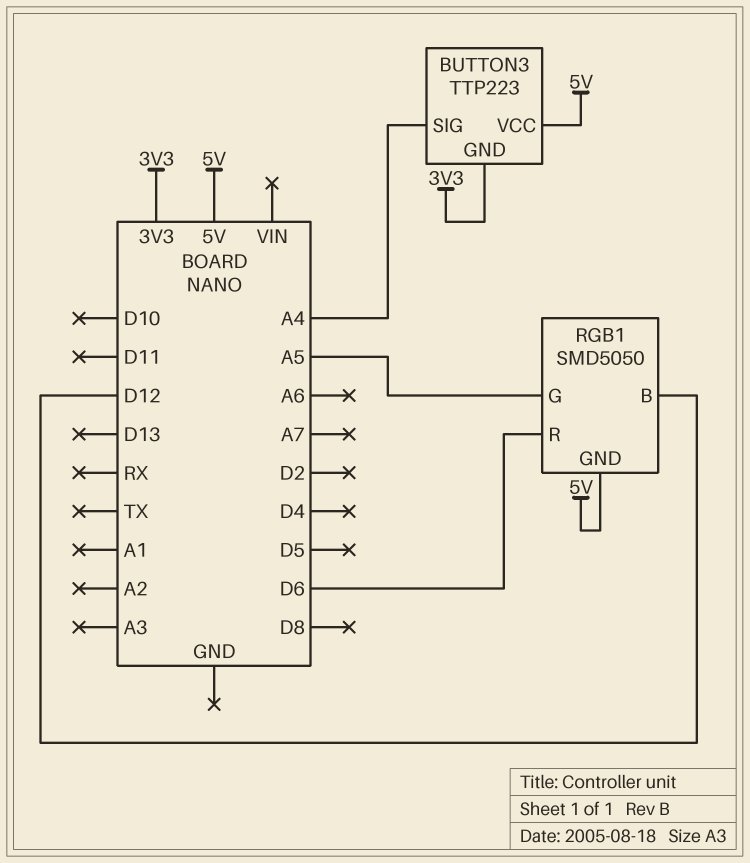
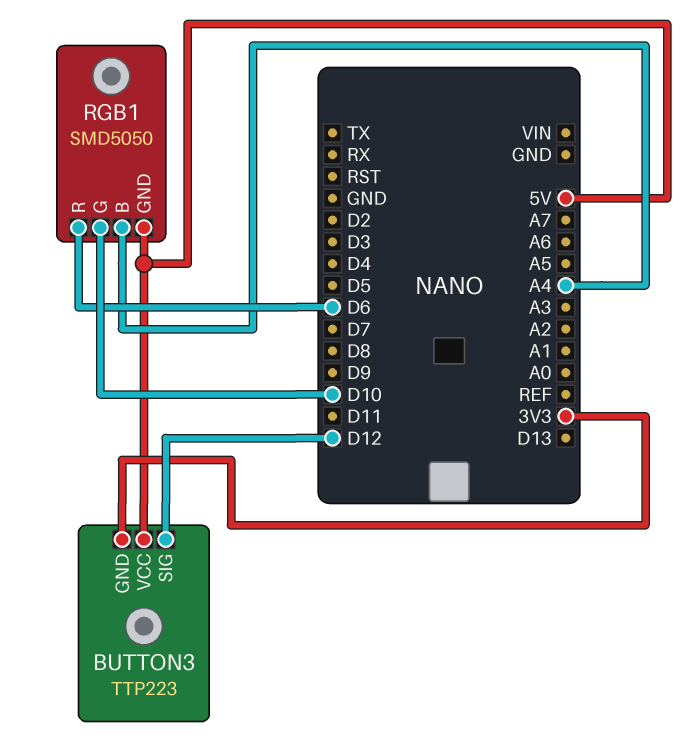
BUTTON3 pin SIG: A4 -> D12
RGB1 pin B: D12 -> A4
RGB1 pin G: A5 -> D10

